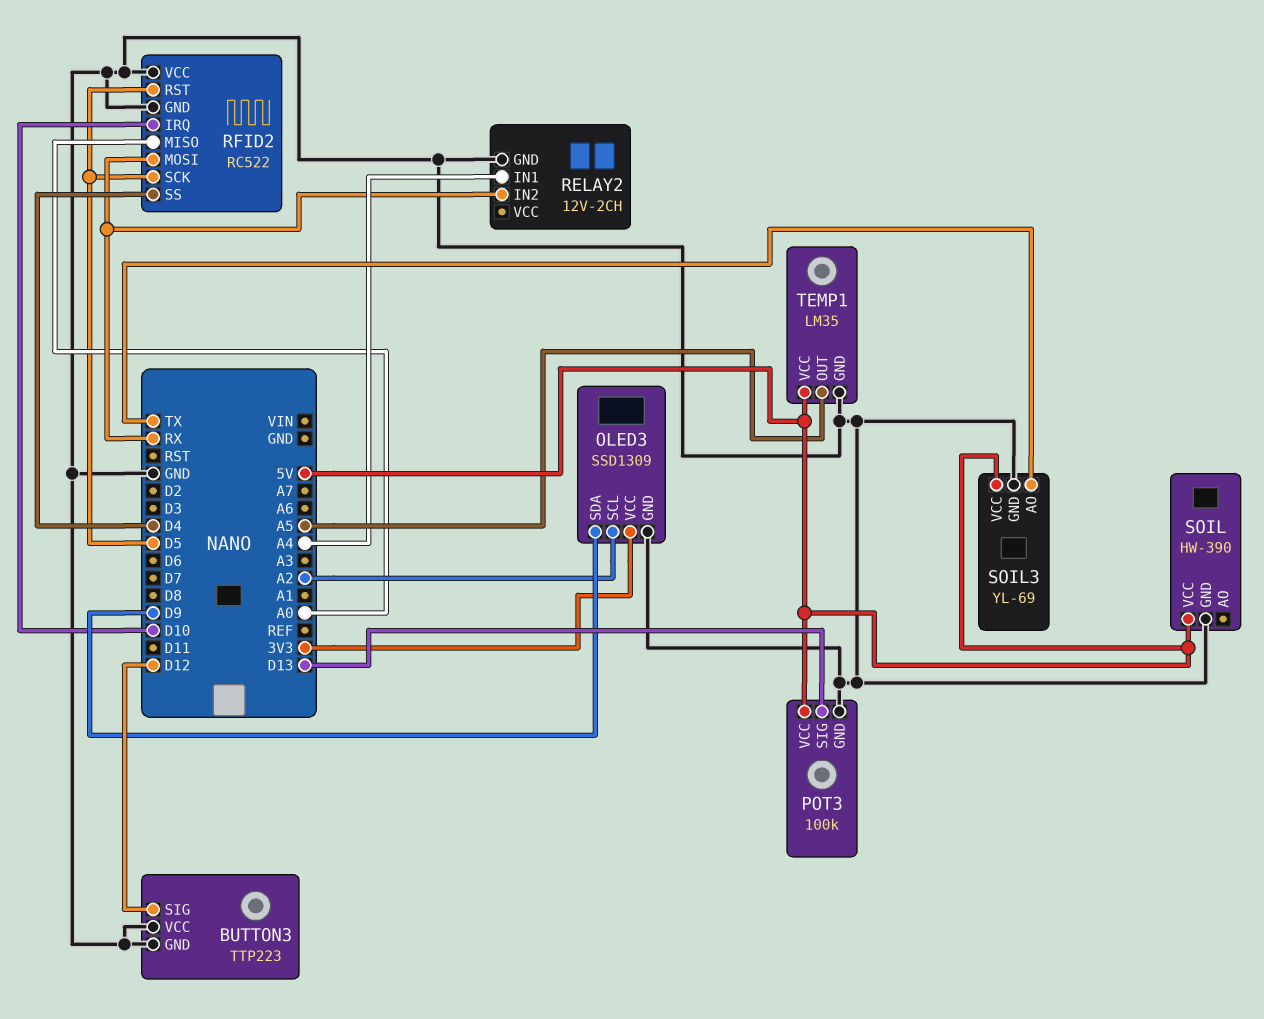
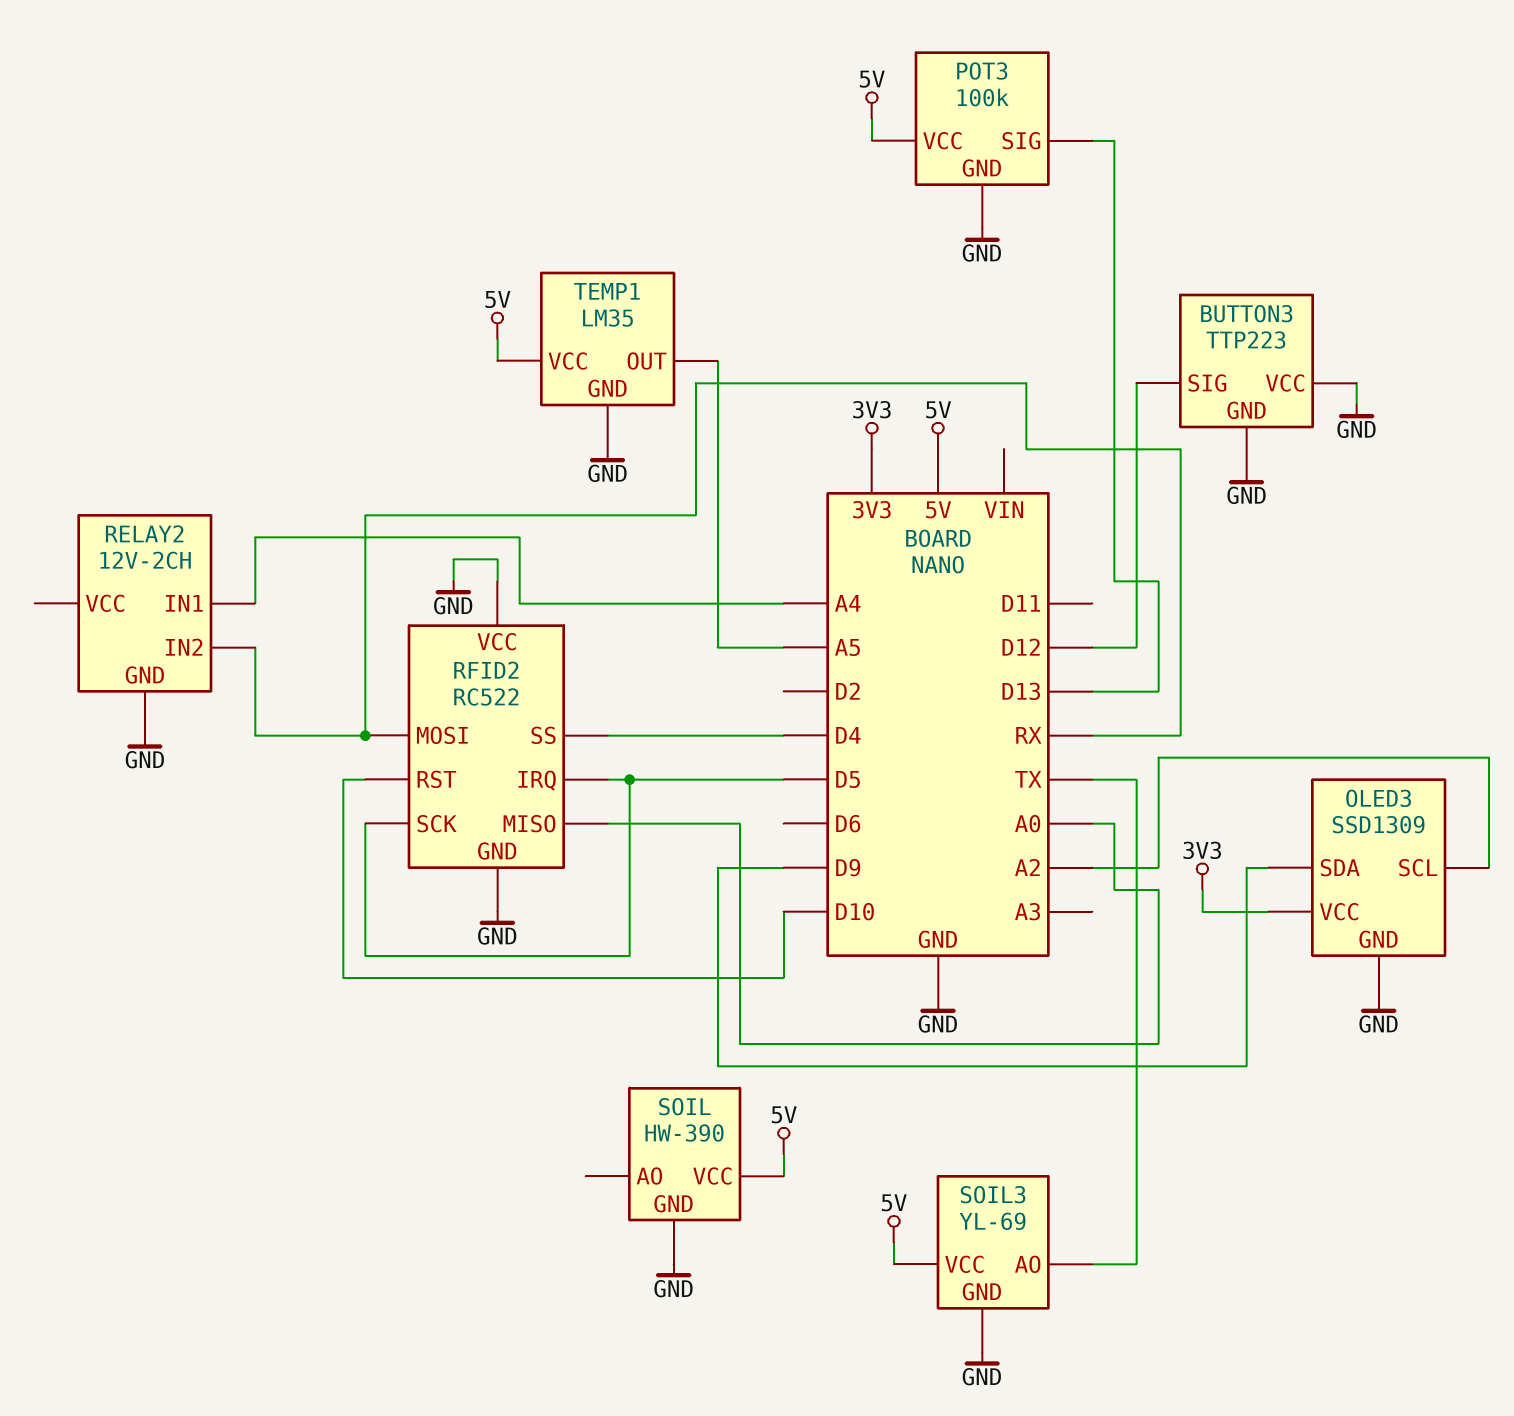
RFID2 pin IRQ: D10 -> D5
RFID2 pin RST: D5 -> D10

